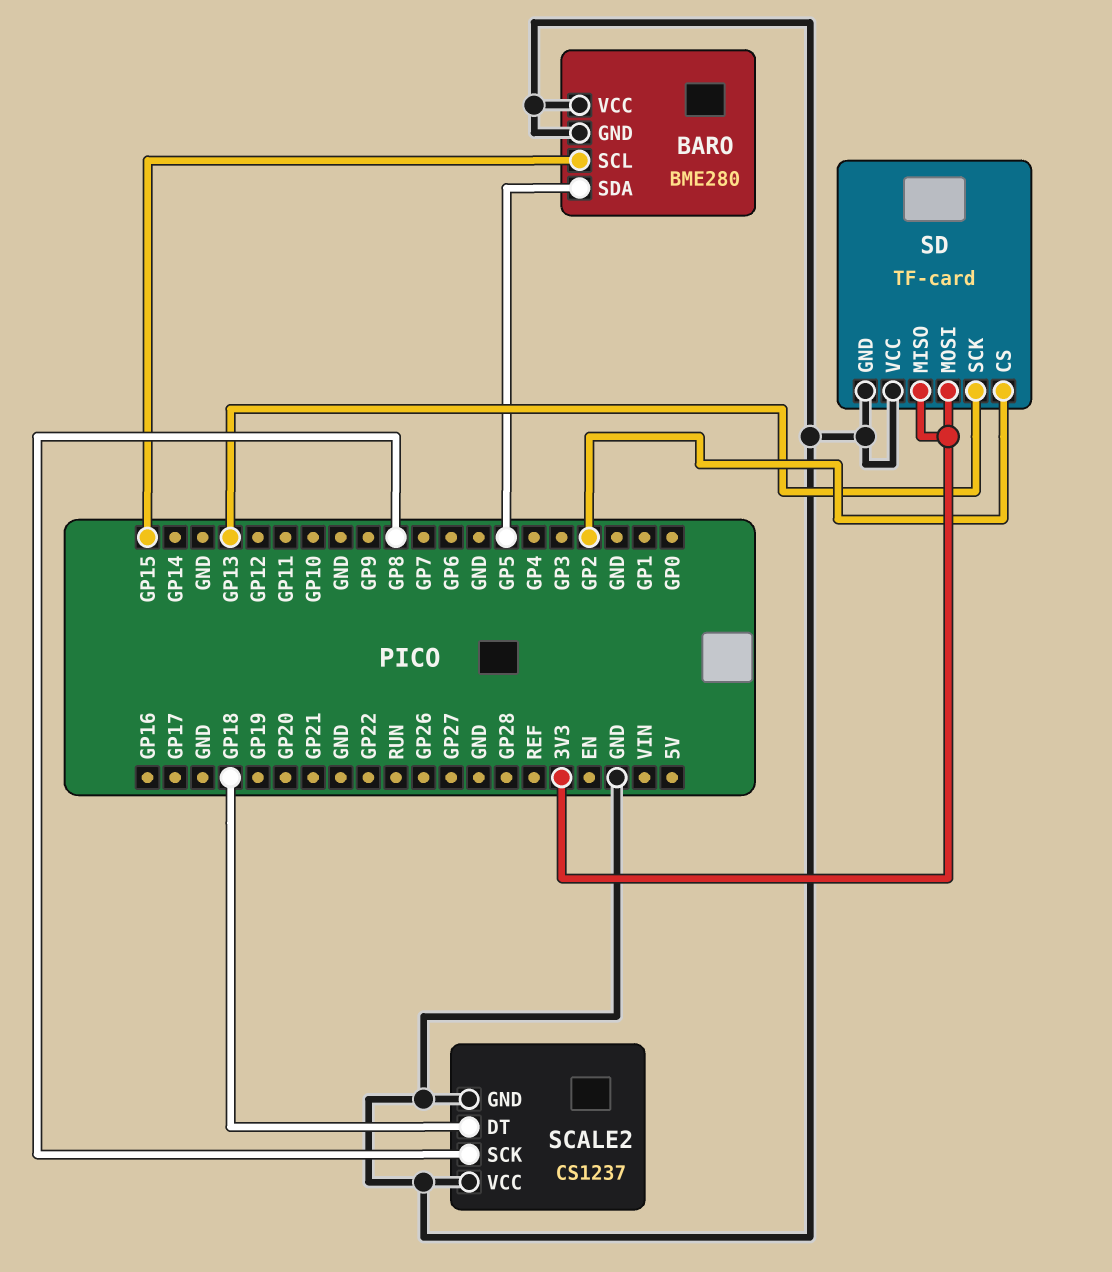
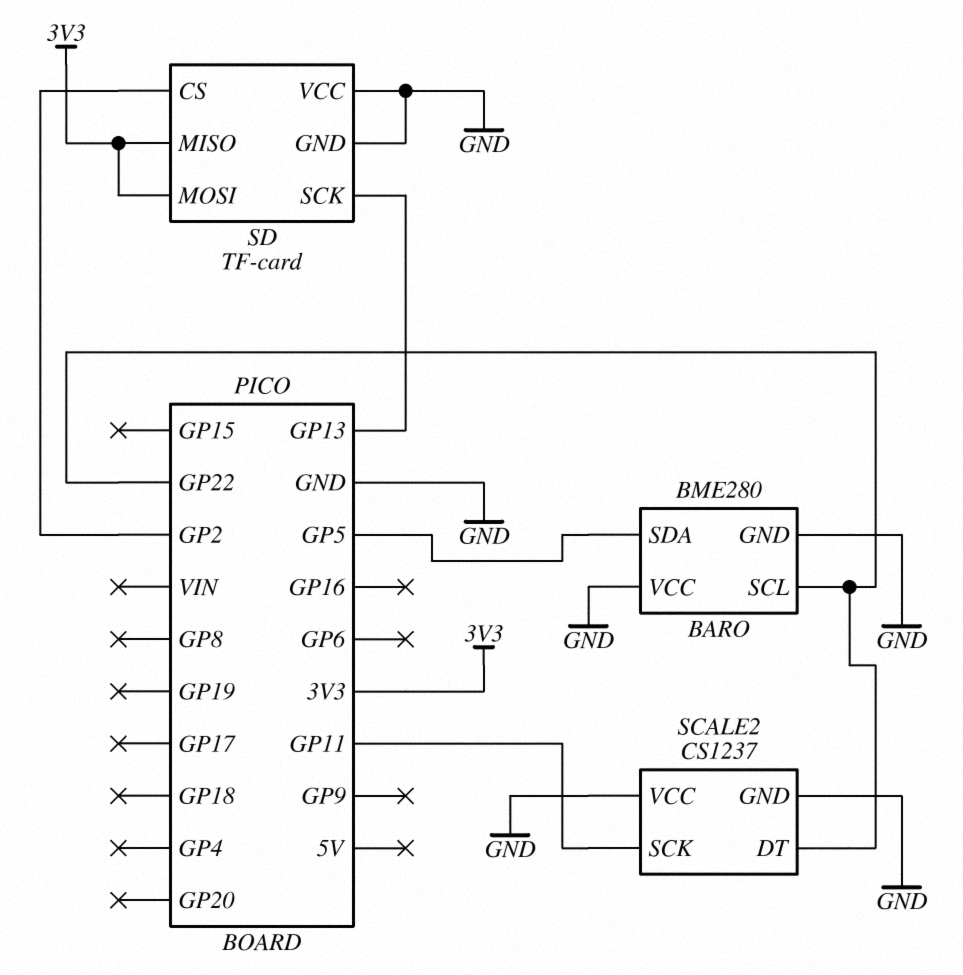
BARO pin SCL: GP15 -> GP22
SCALE2 pin DT: GP18 -> GP22
SCALE2 pin SCK: GP8 -> GP11

